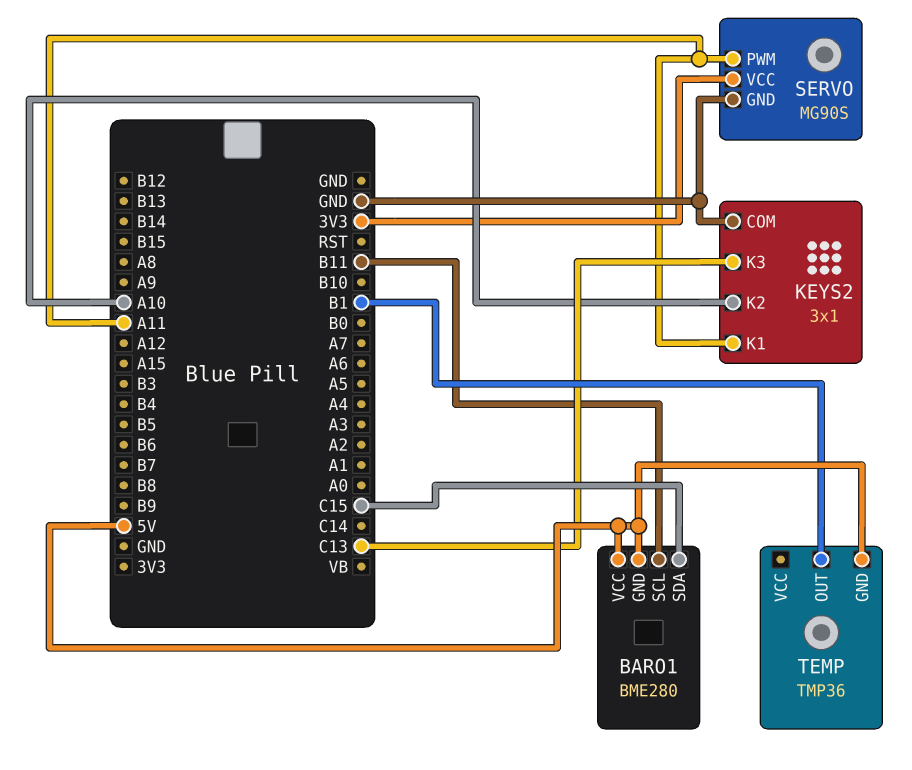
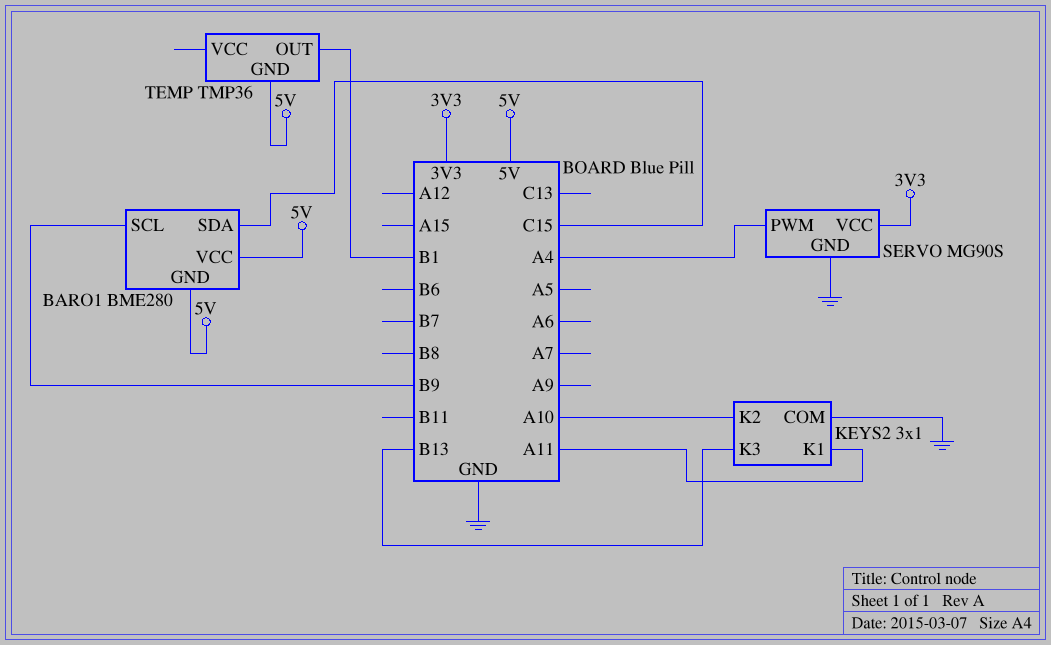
BARO1 pin SCL: B11 -> B9
KEYS2 pin K3: C13 -> B13
SERVO pin PWM: A11 -> A4

